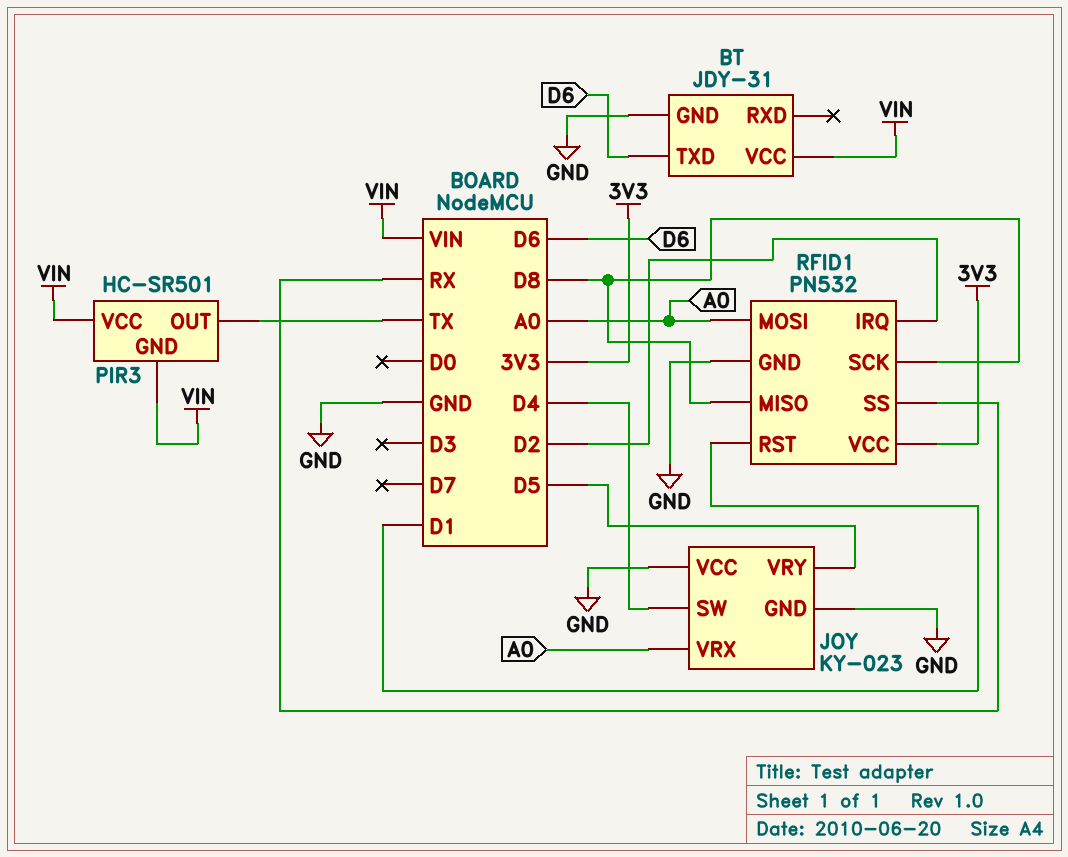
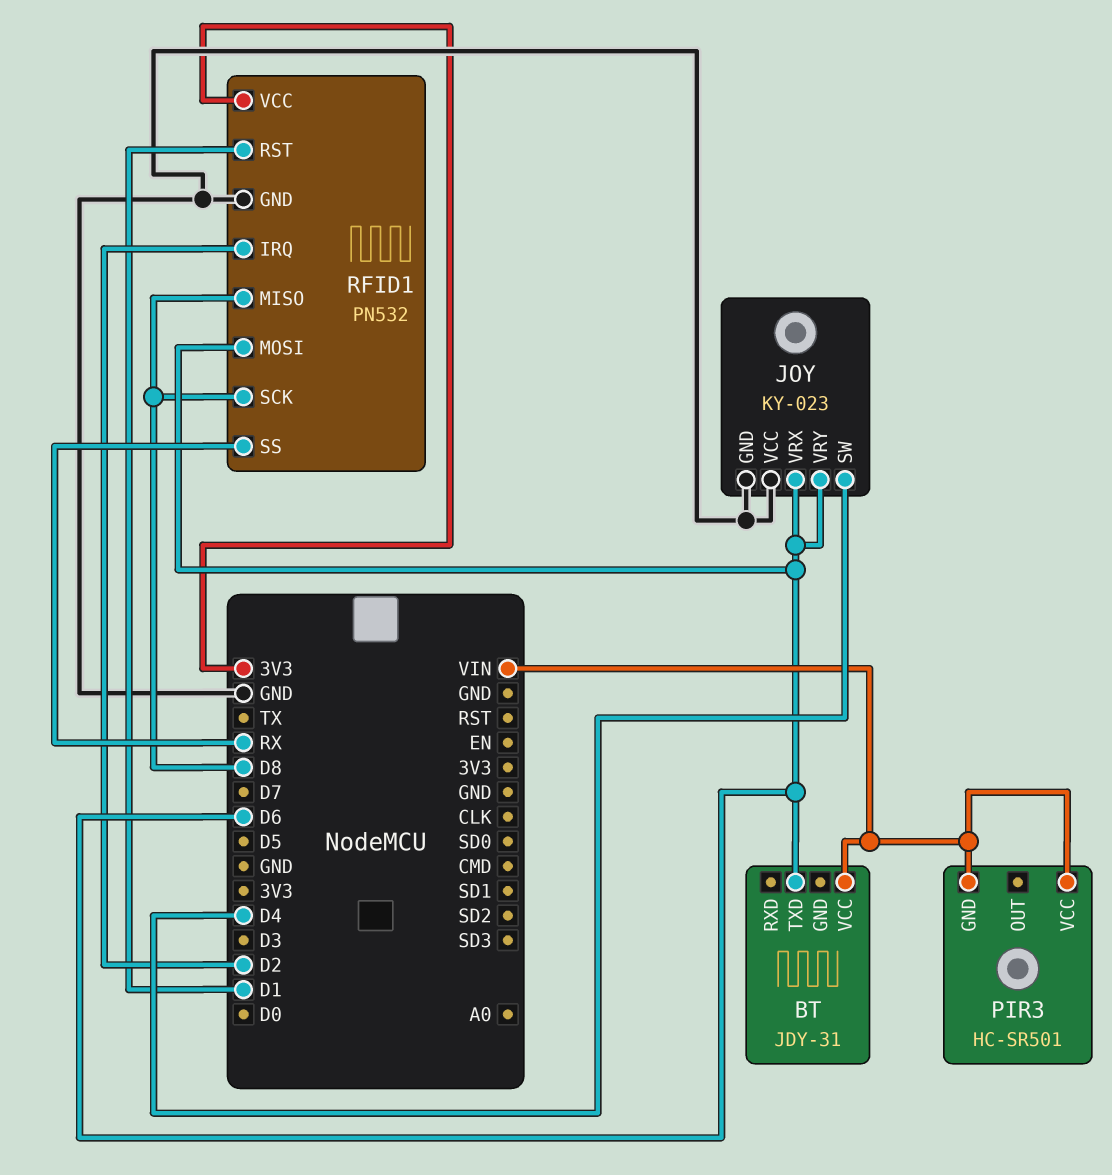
BT pin GND: GND -> none
JOY pin VRX: A0 -> D6
JOY pin VRY: D5 -> D6
PIR3 pin OUT: TX -> none
RFID1 pin MOSI: A0 -> D6

